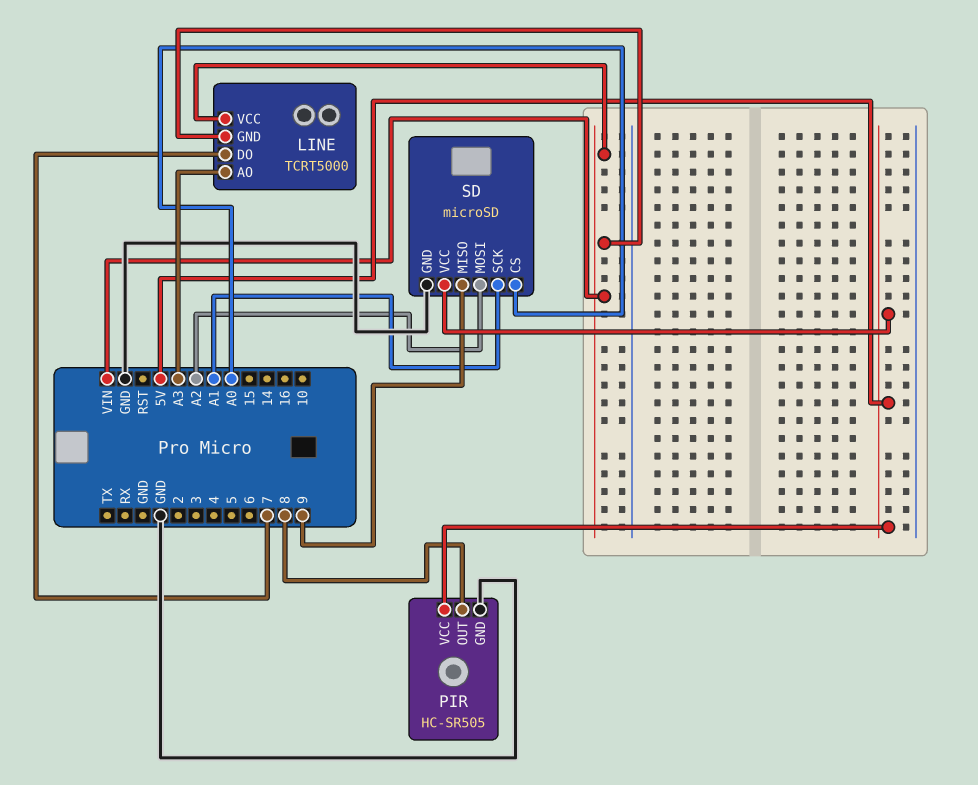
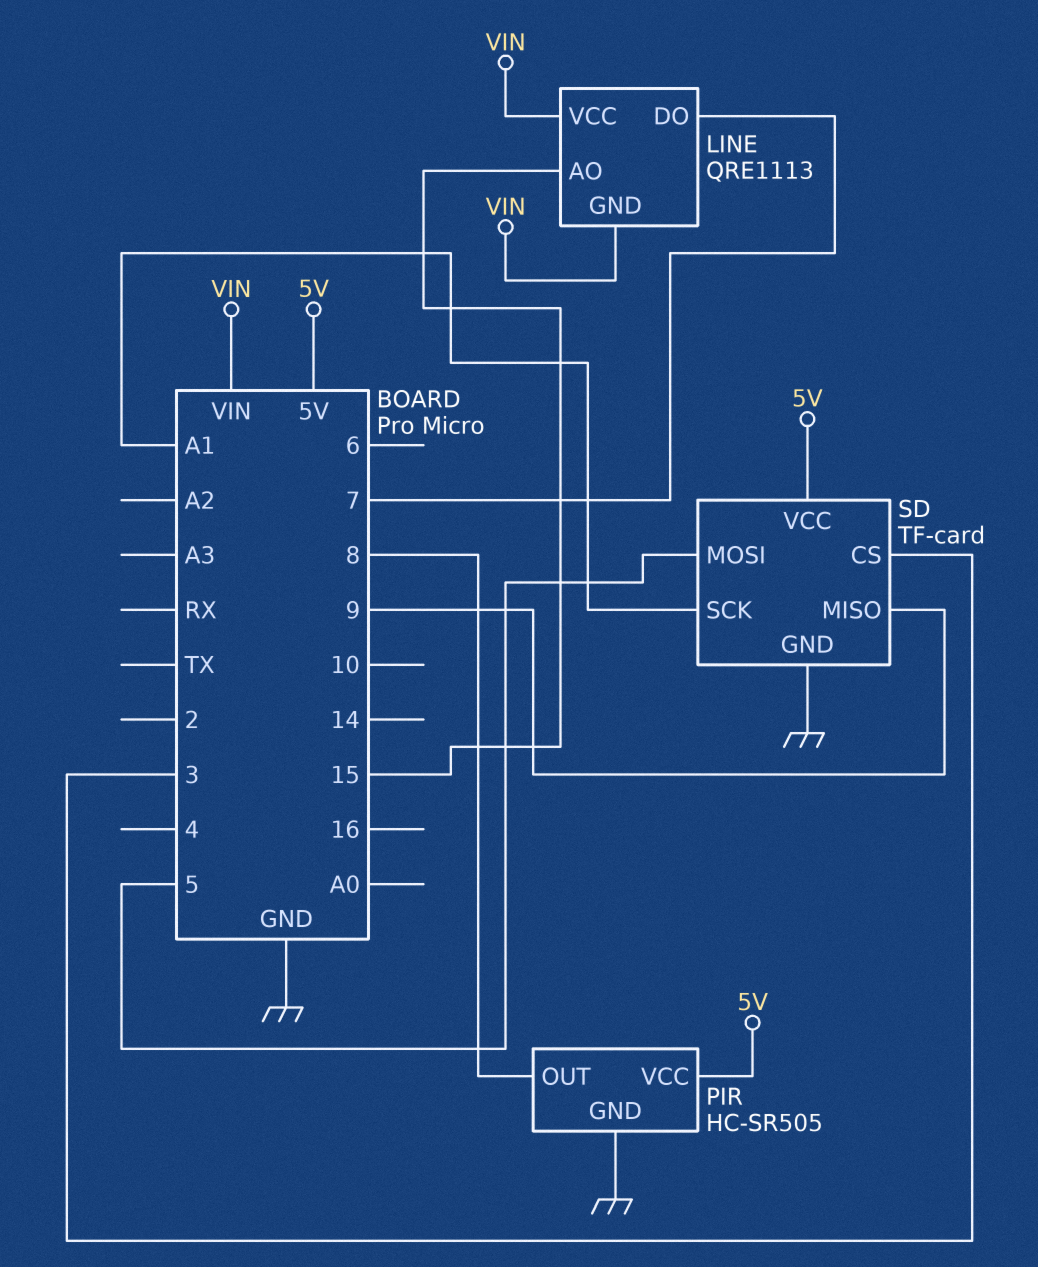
LINE: TCRT5000 -> QRE1113
LINE pin AO: A3 -> 15
SD: microSD -> TF-card
SD pin CS: A0 -> 3
SD pin MOSI: A2 -> 5

